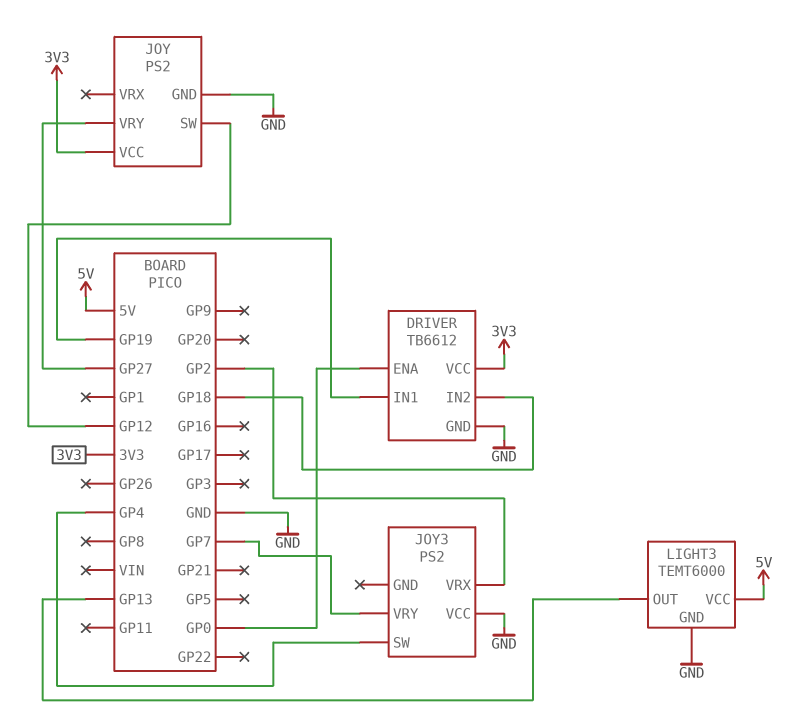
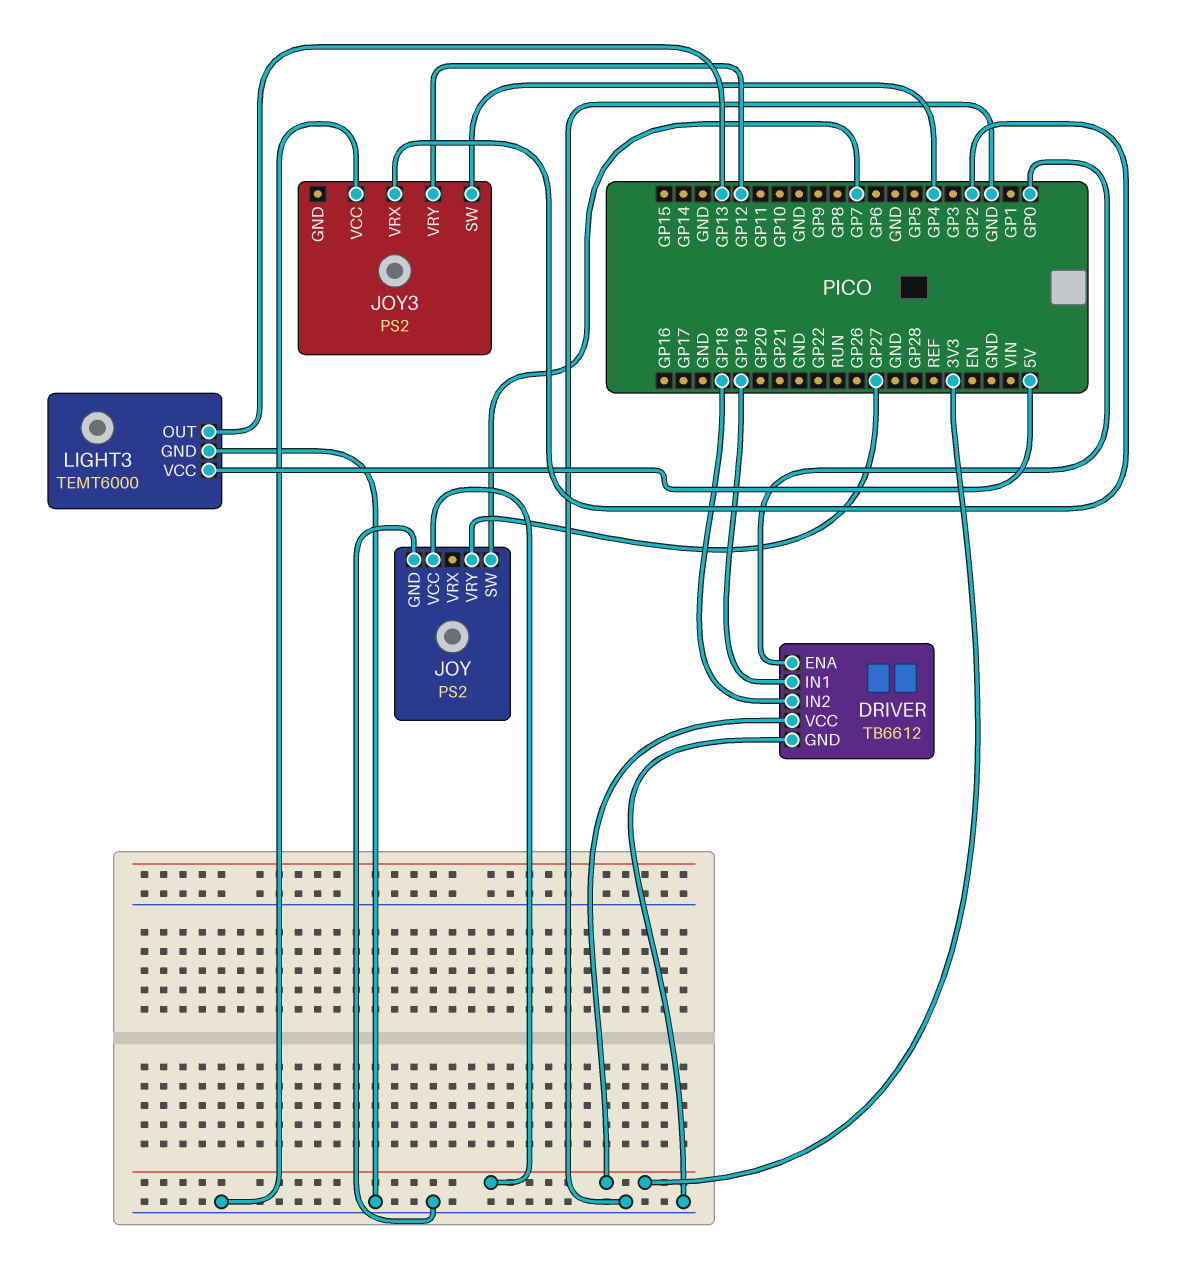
JOY pin SW: GP12 -> GP7
JOY3 pin VRY: GP7 -> GP12

